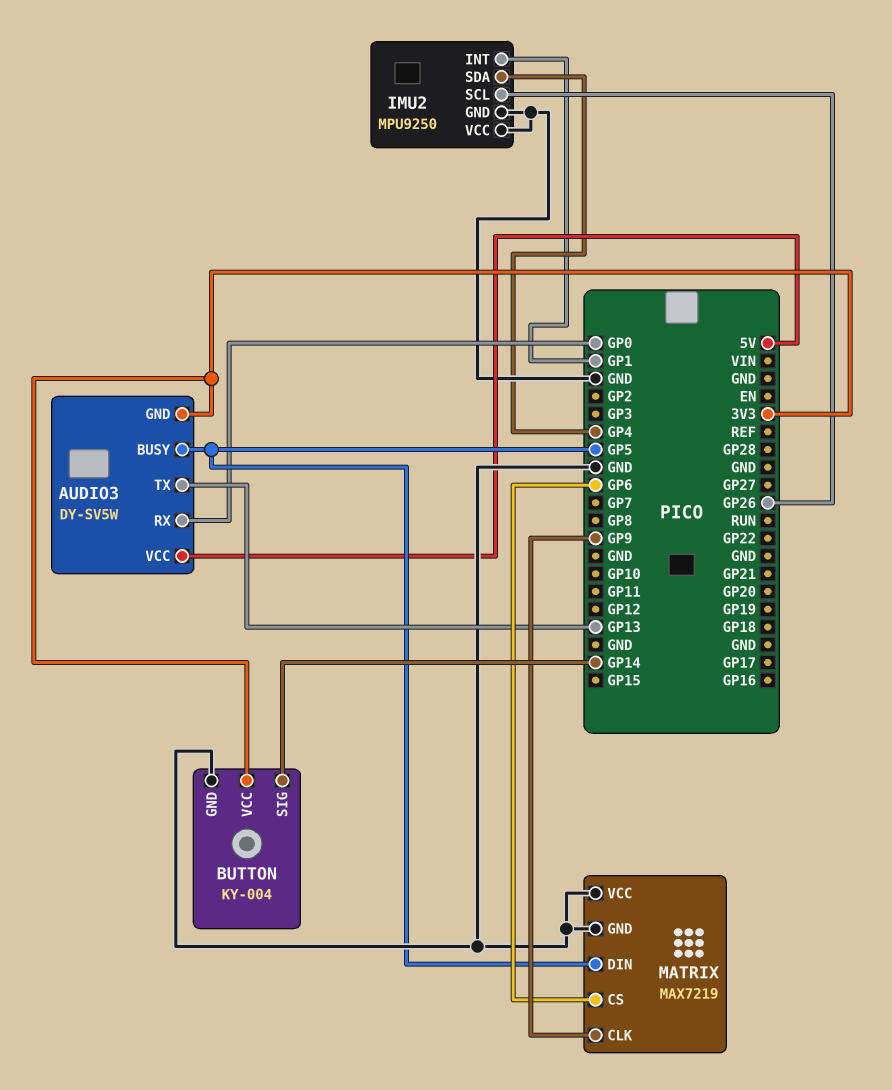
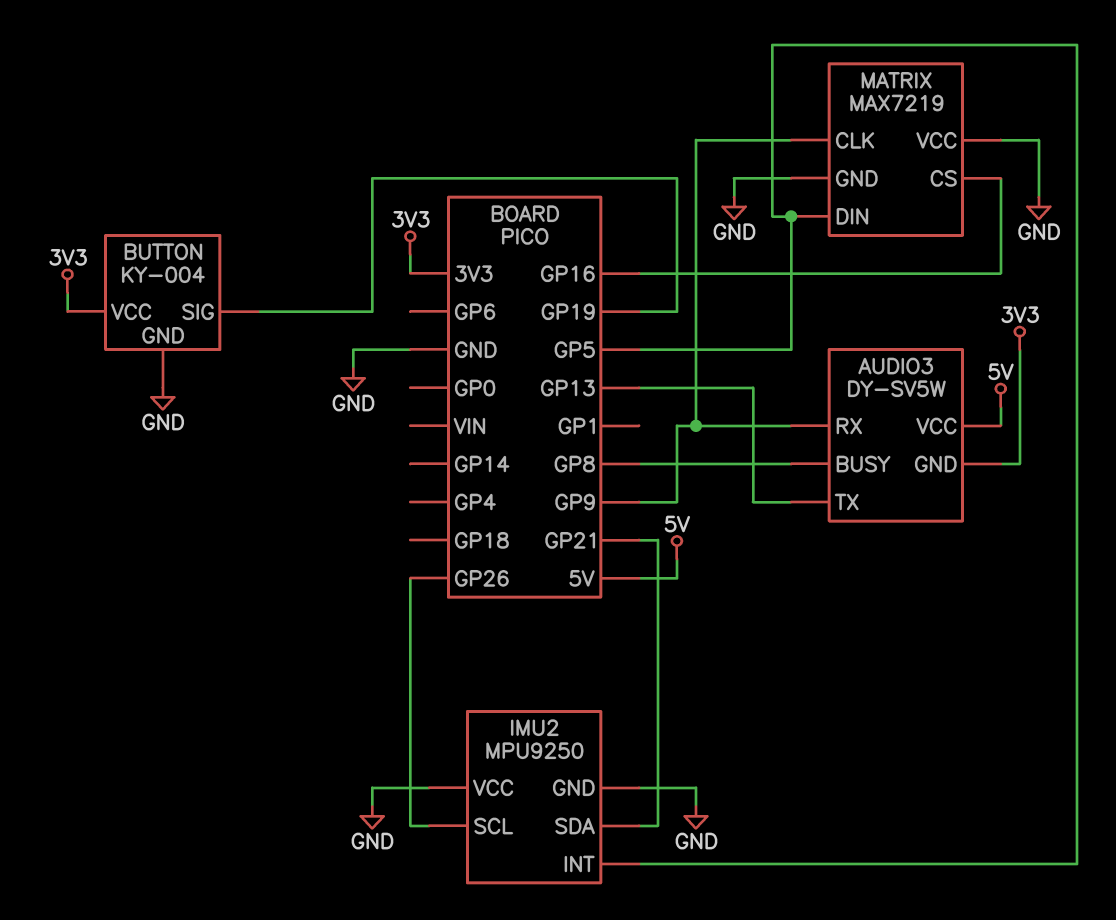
AUDIO3 pin BUSY: GP5 -> GP8
AUDIO3 pin RX: GP0 -> GP9
BUTTON pin SIG: GP14 -> GP19
IMU2 pin INT: GP1 -> GP5
IMU2 pin SDA: GP4 -> GP21
MATRIX pin CS: GP6 -> GP16

